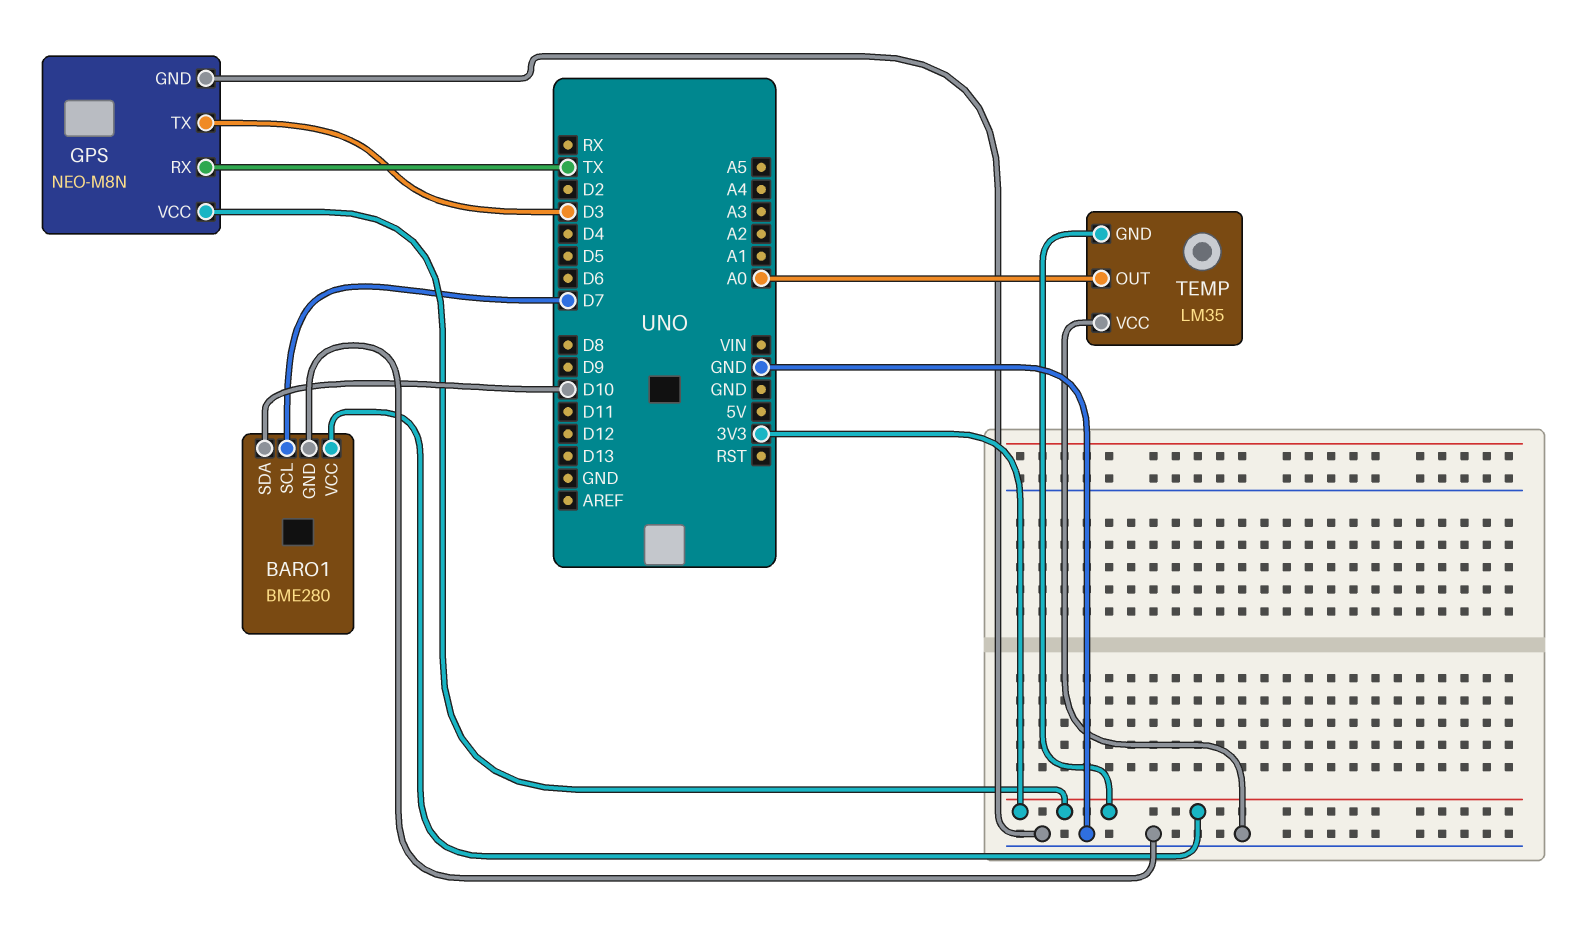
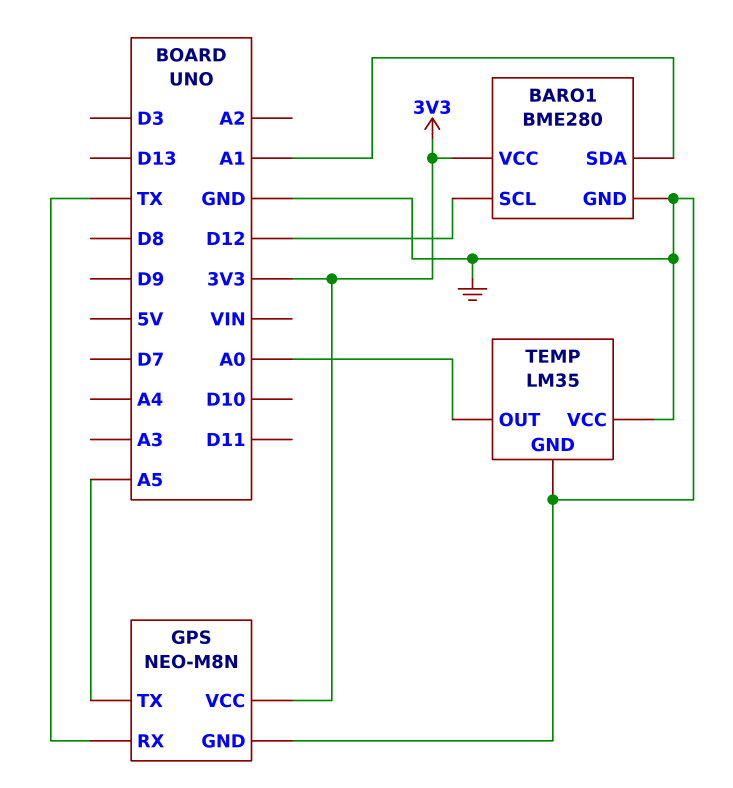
BARO1 pin SCL: D7 -> D12
BARO1 pin SDA: D10 -> A1
GPS pin TX: D3 -> A5
TEMP pin GND: 3V3 -> GND

